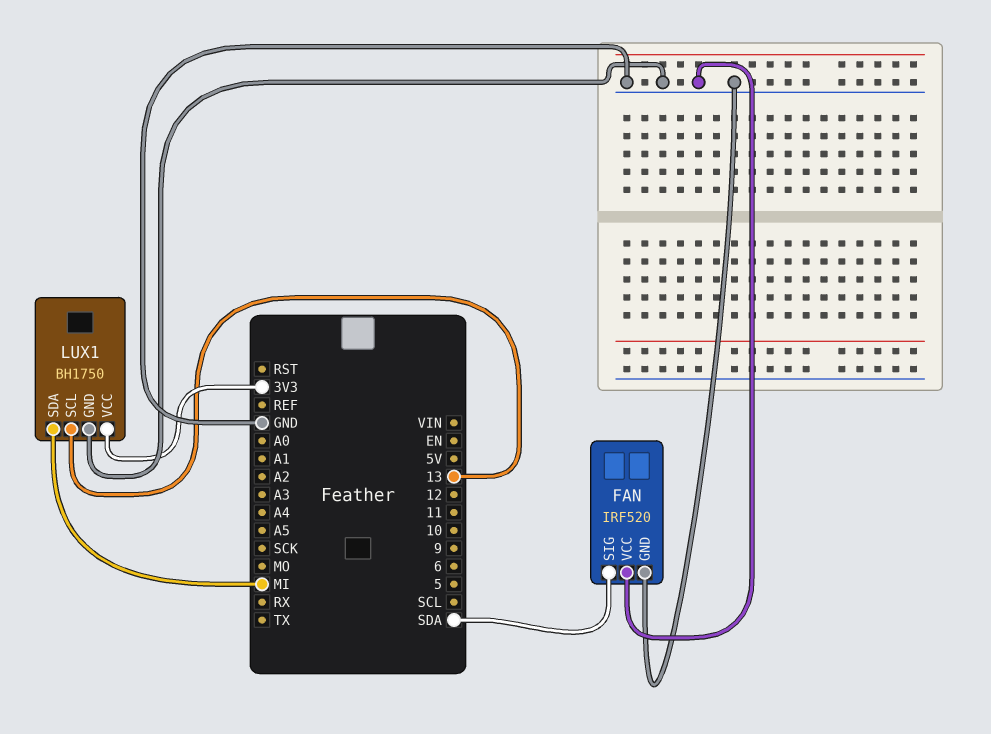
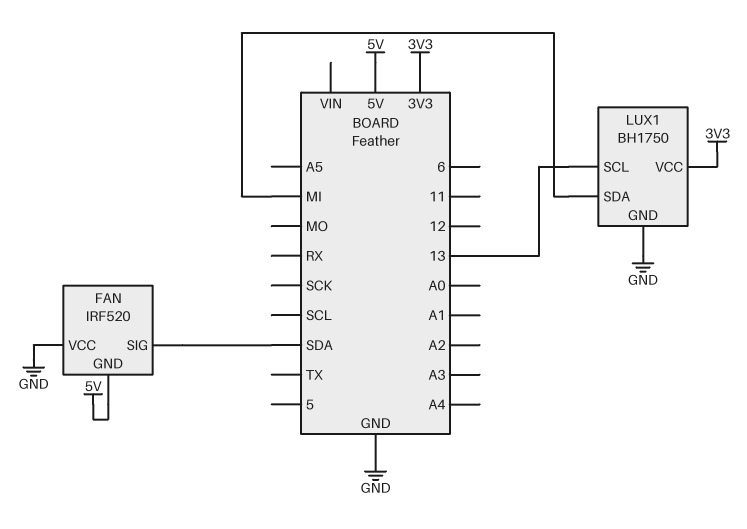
FAN pin GND: GND -> 5V

